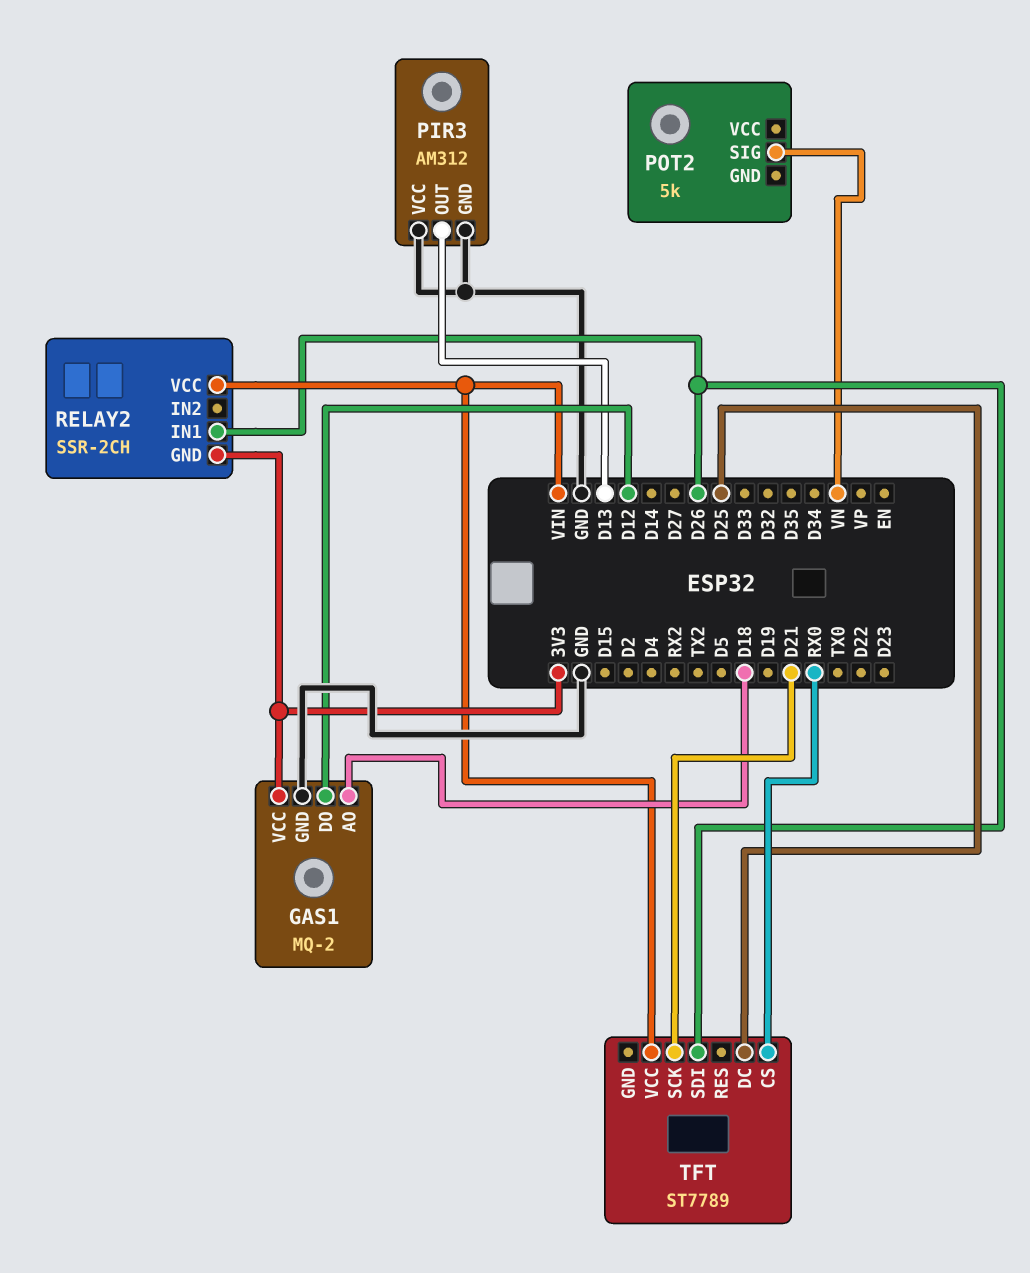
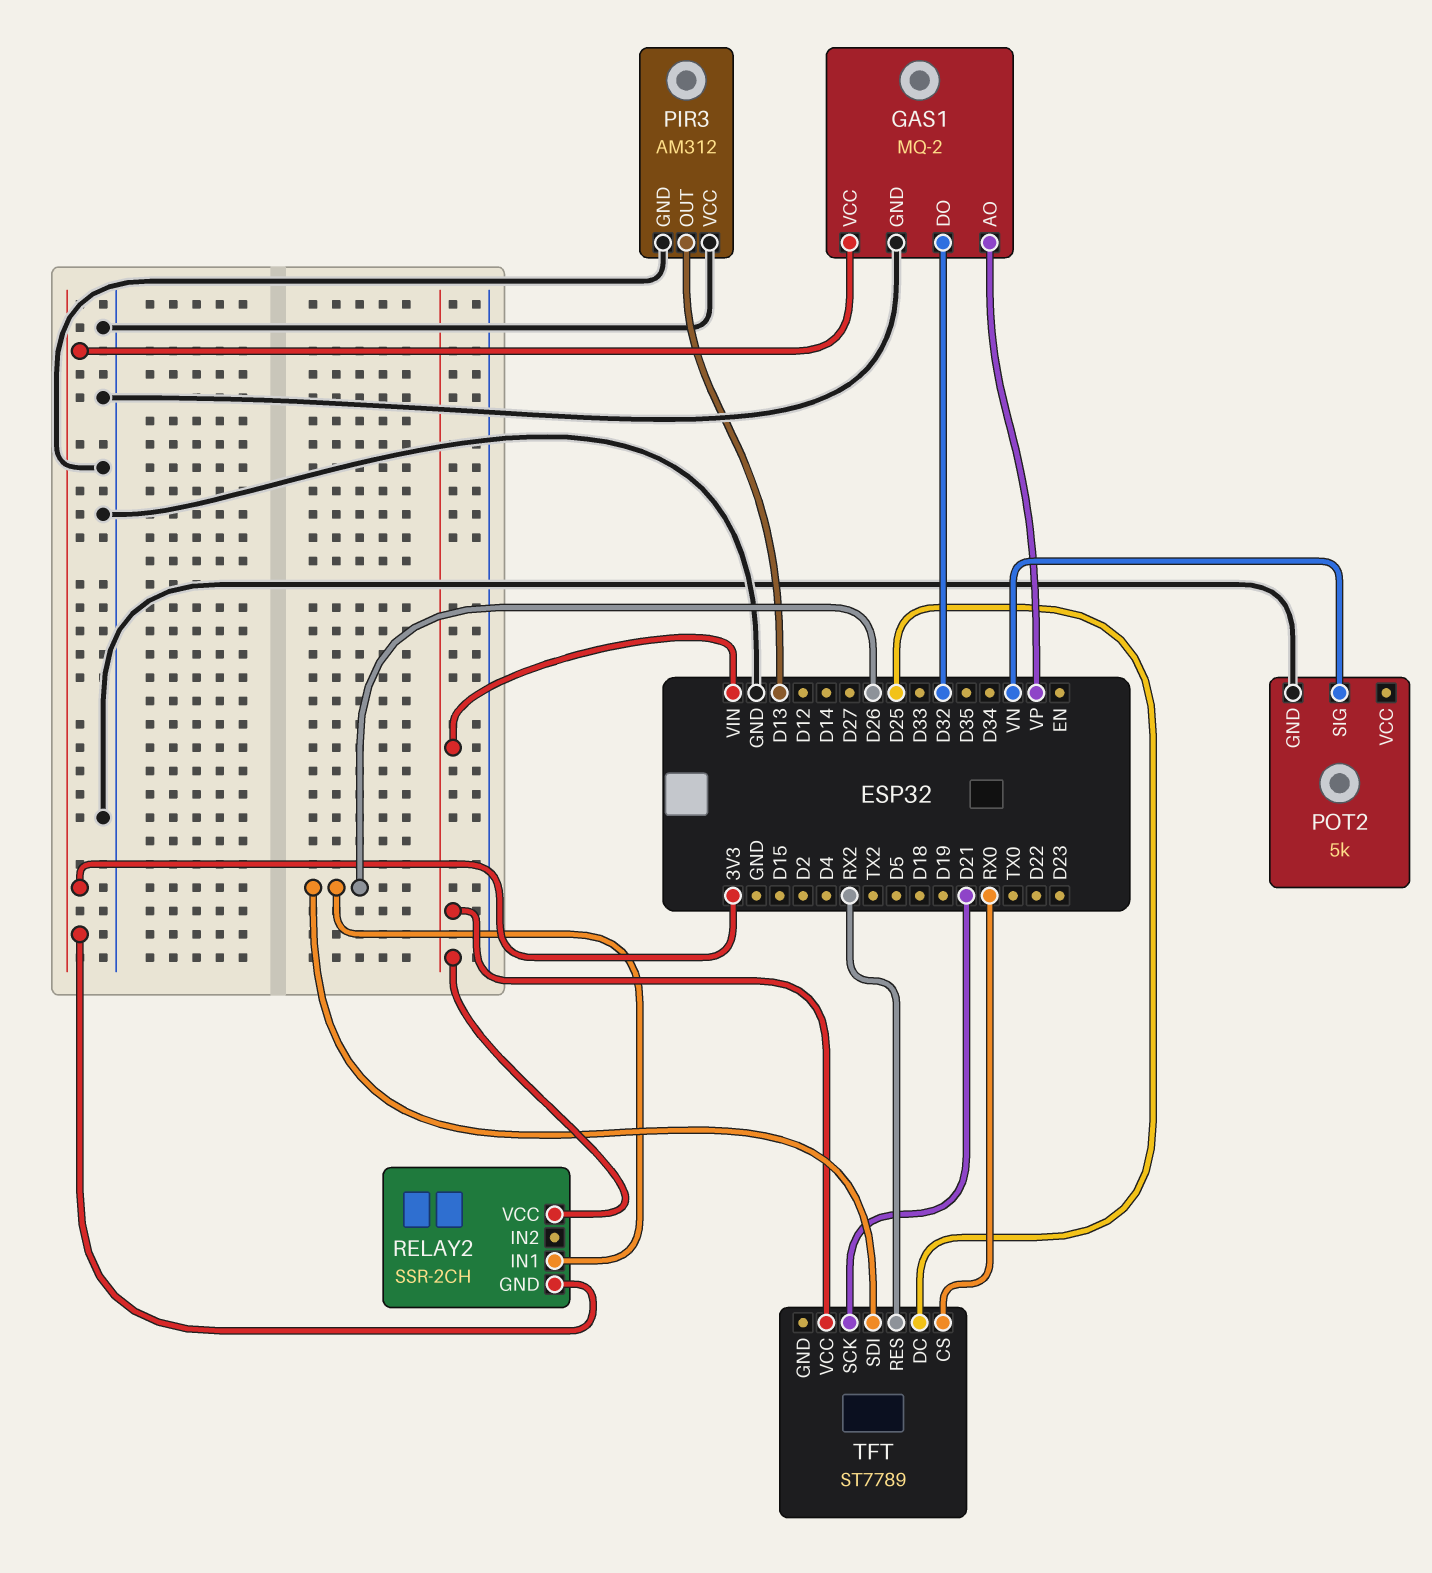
GAS1 pin AO: D18 -> VP
GAS1 pin DO: D12 -> D32
POT2 pin GND: none -> GND
TFT pin RES: none -> RX2

